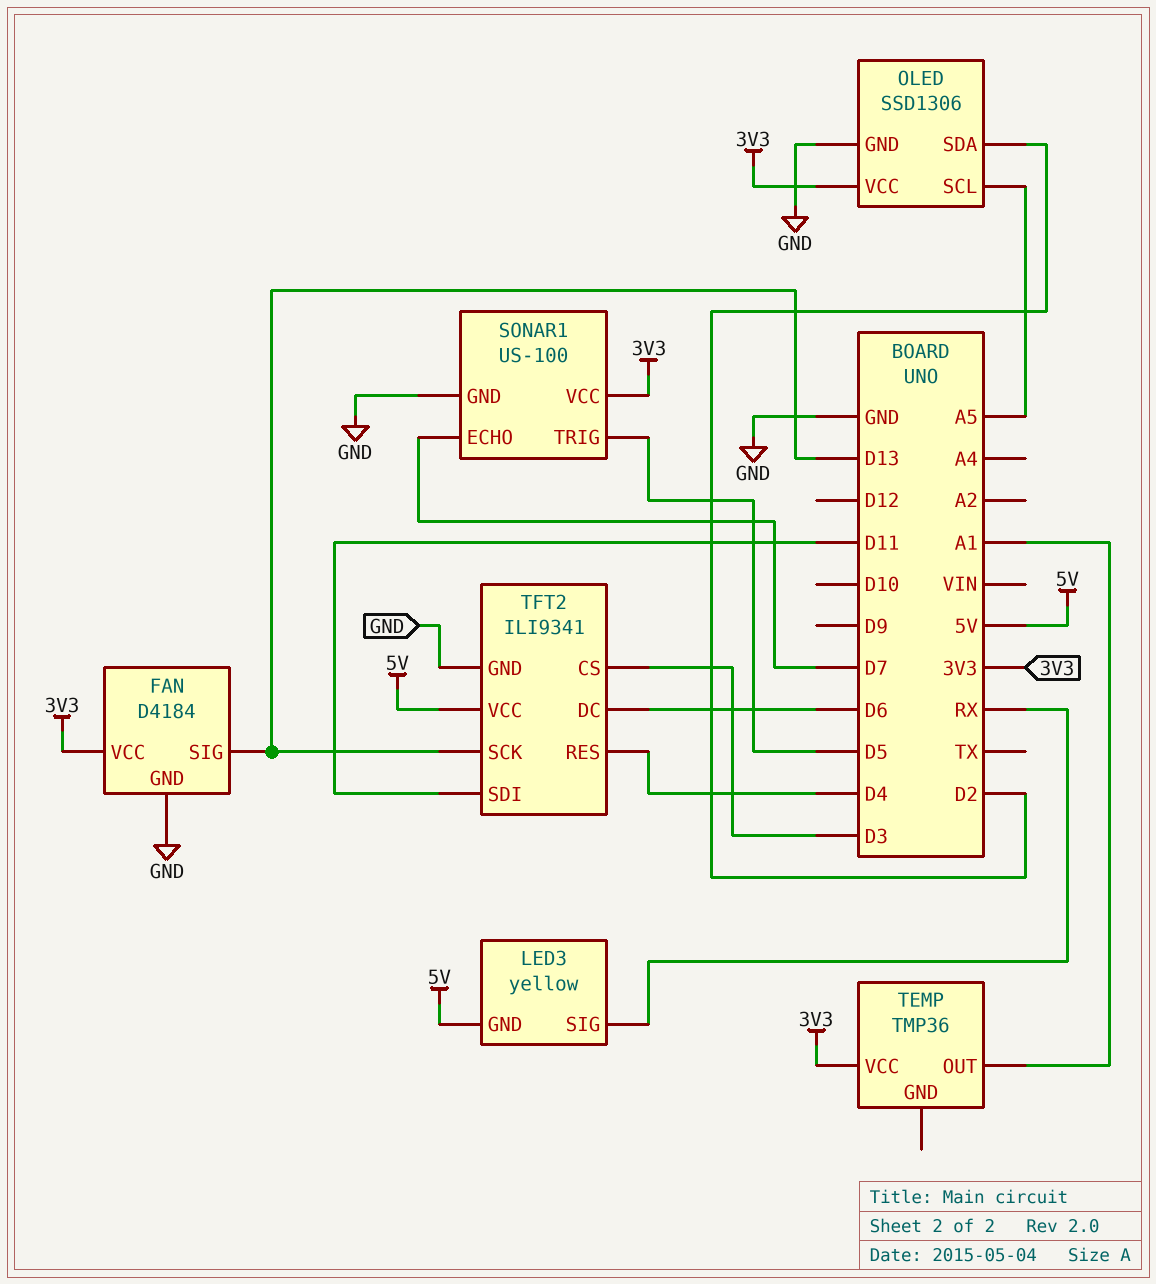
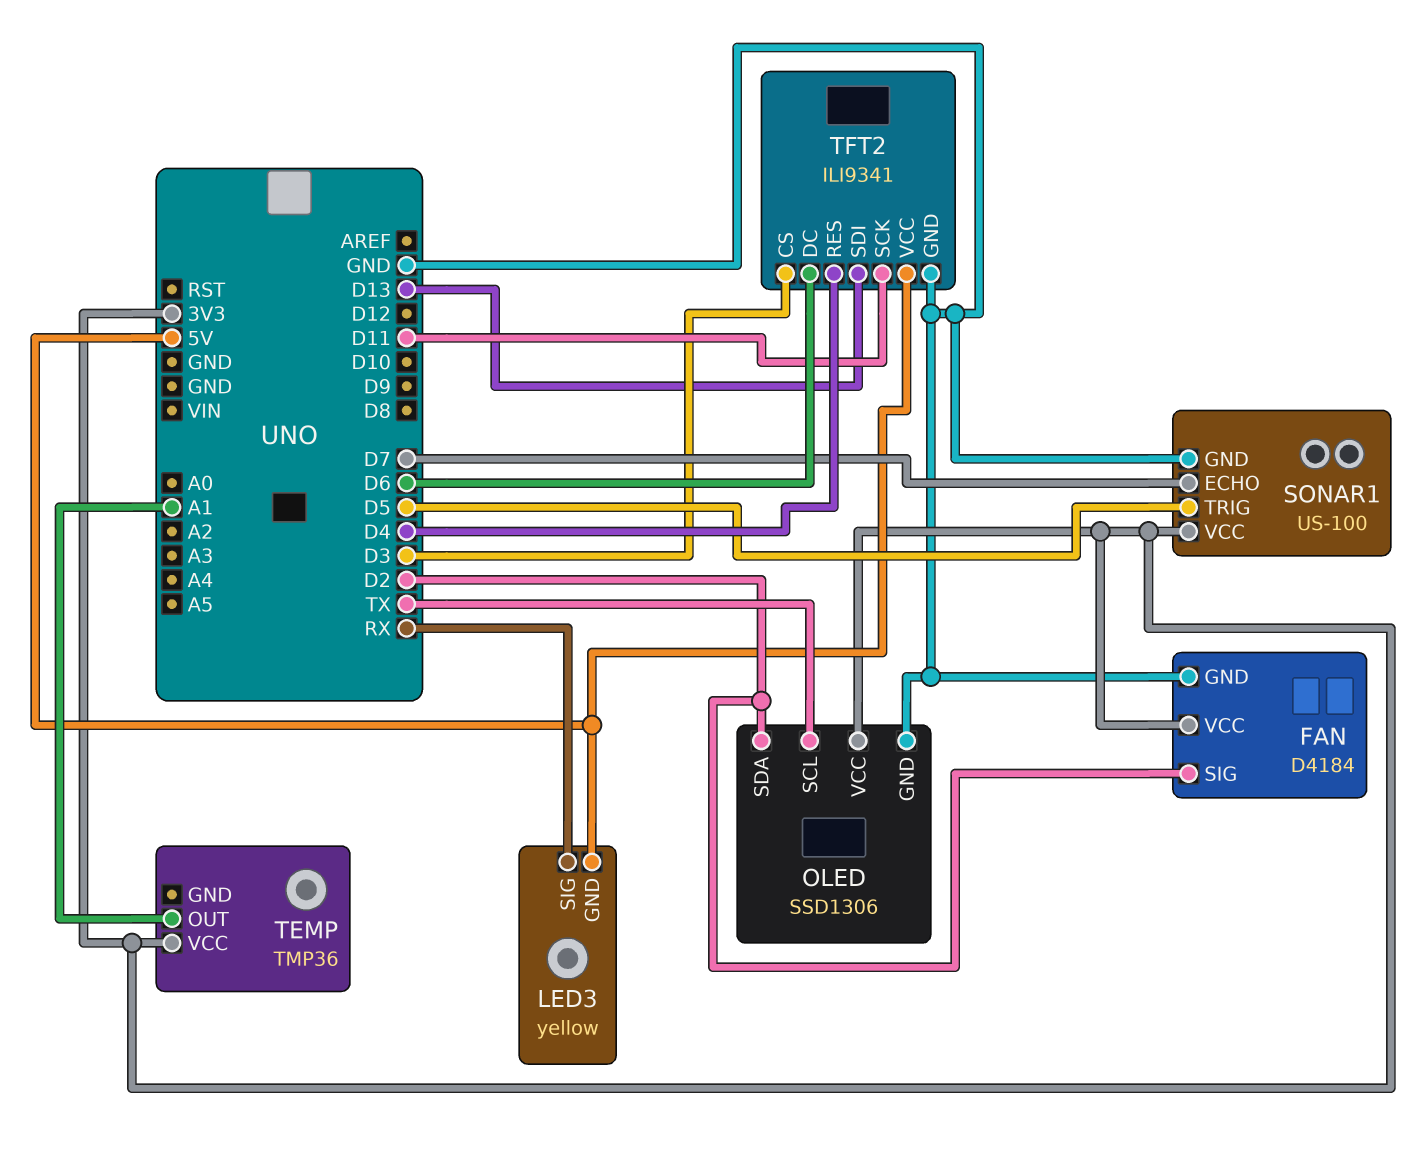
FAN pin SIG: D13 -> D2
OLED pin SCL: A5 -> TX
TFT2 pin SCK: D13 -> D11
TFT2 pin SDI: D11 -> D13

